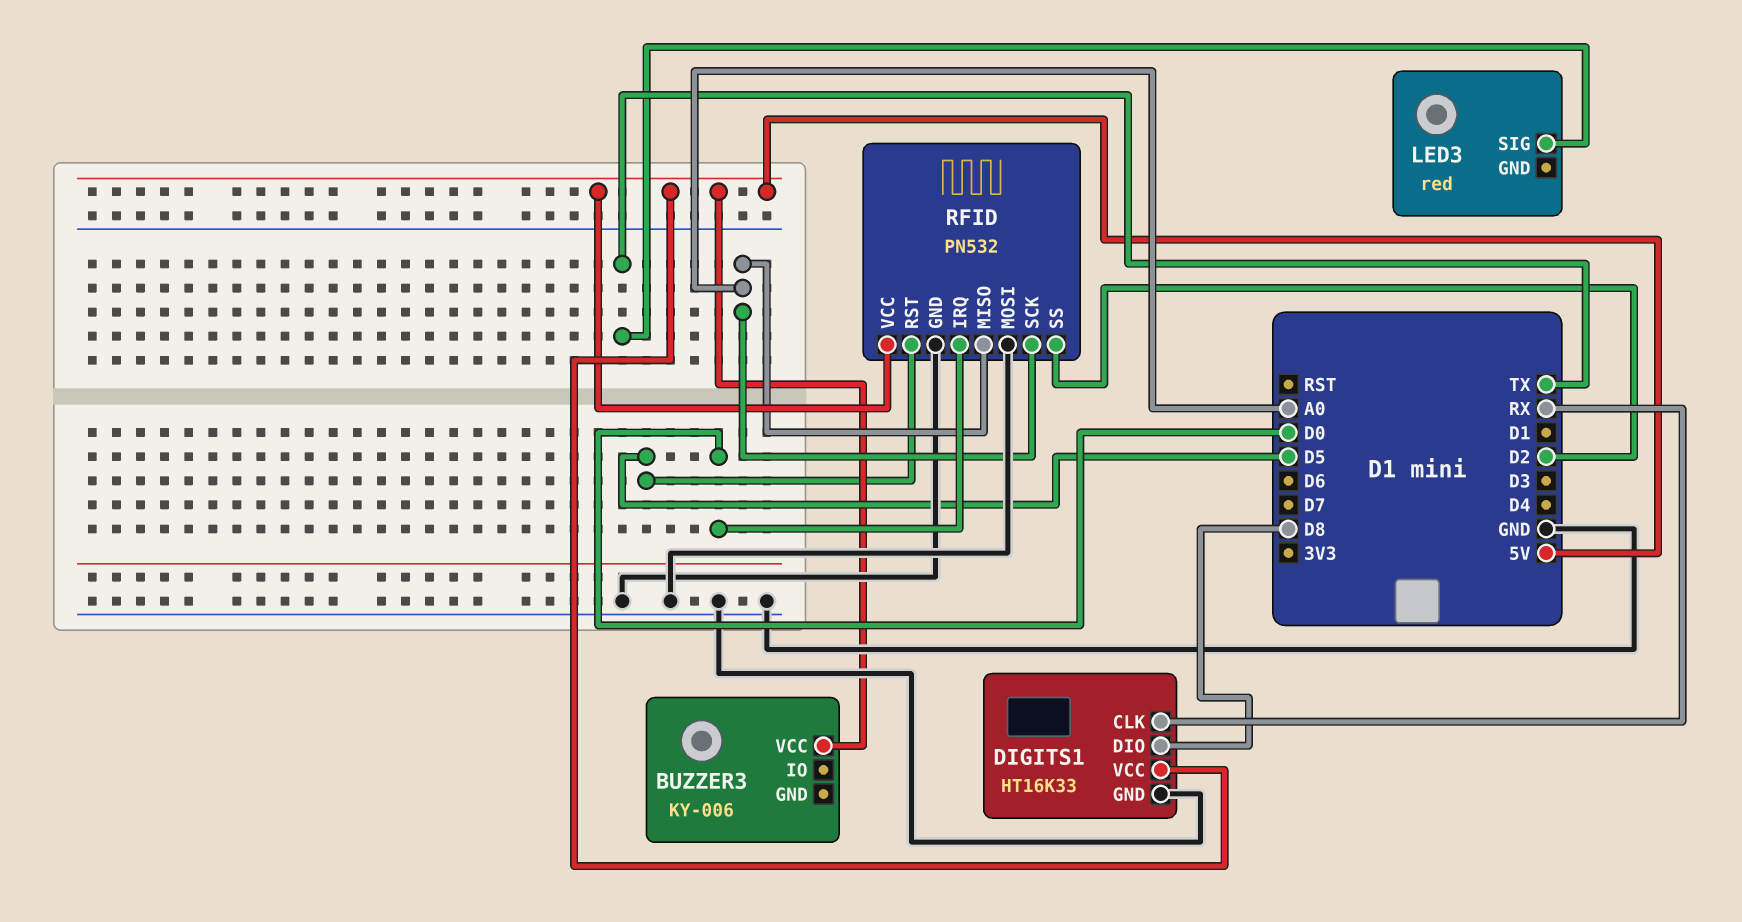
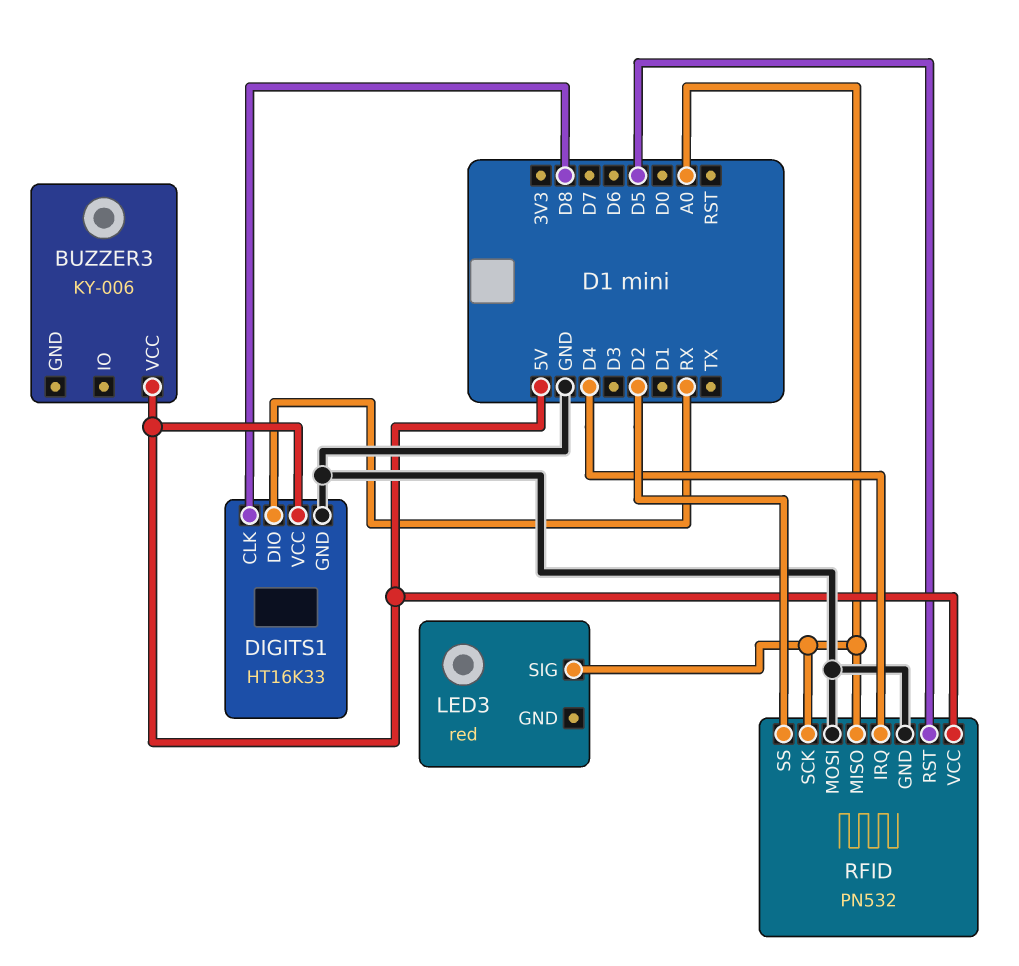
DIGITS1 pin CLK: RX -> D8
DIGITS1 pin DIO: D8 -> RX
LED3 pin SIG: TX -> A0
RFID pin IRQ: D0 -> D4

